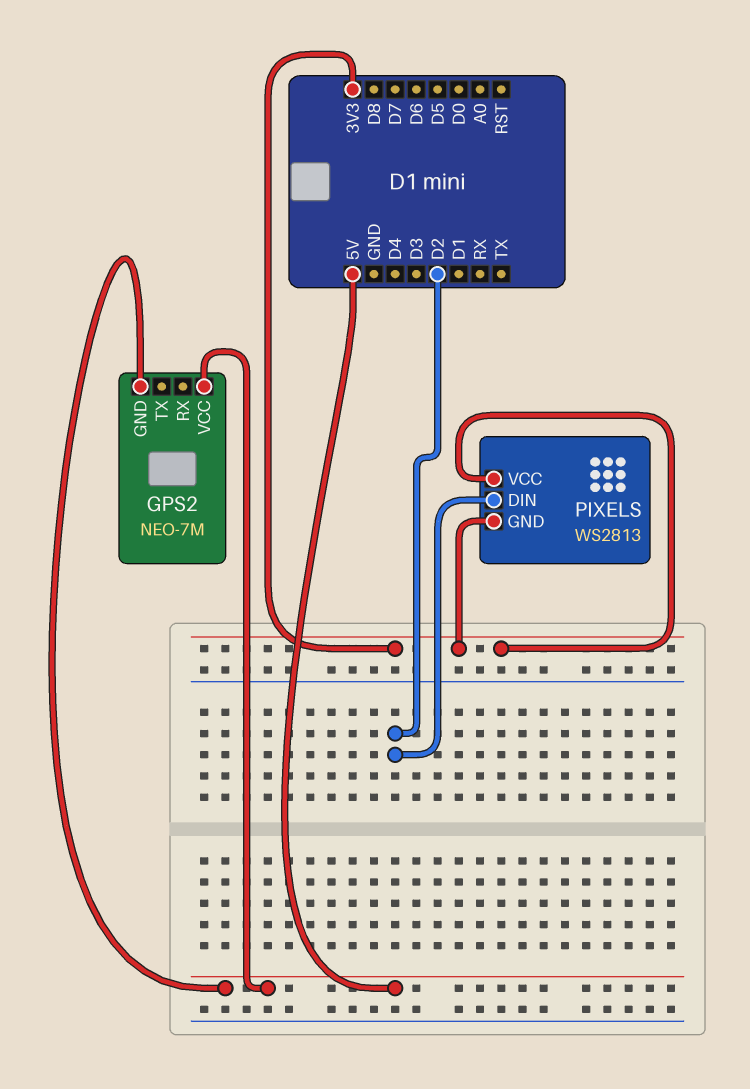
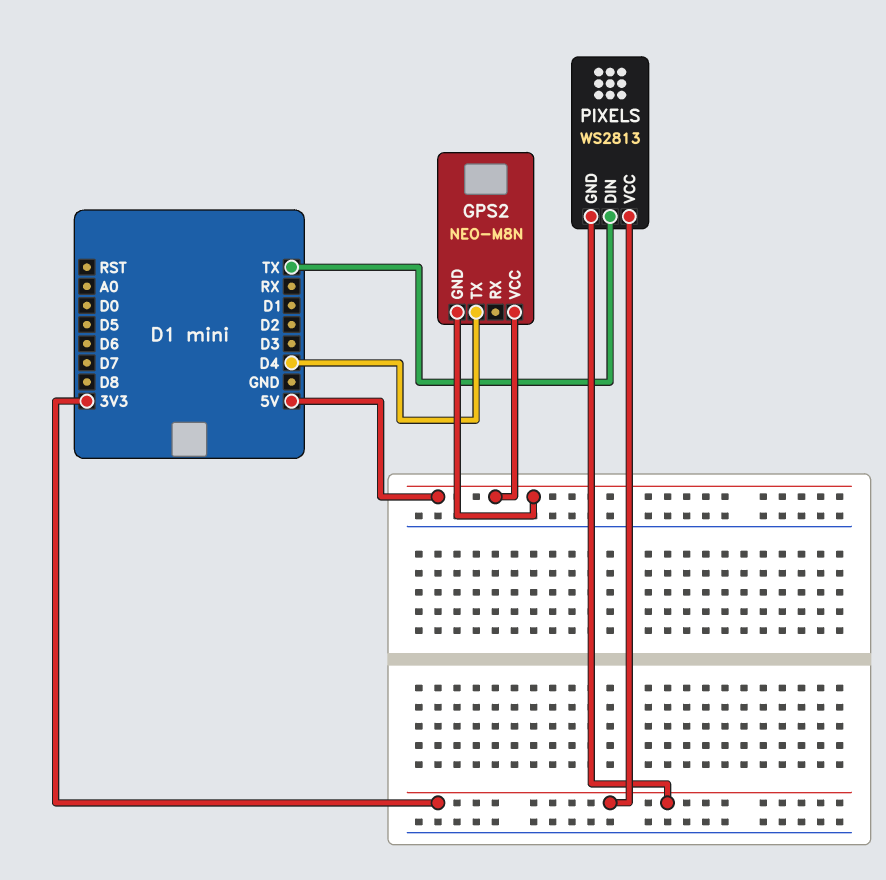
GPS2: NEO-7M -> NEO-M8N
GPS2 pin TX: none -> D4
PIXELS pin DIN: D2 -> TX

